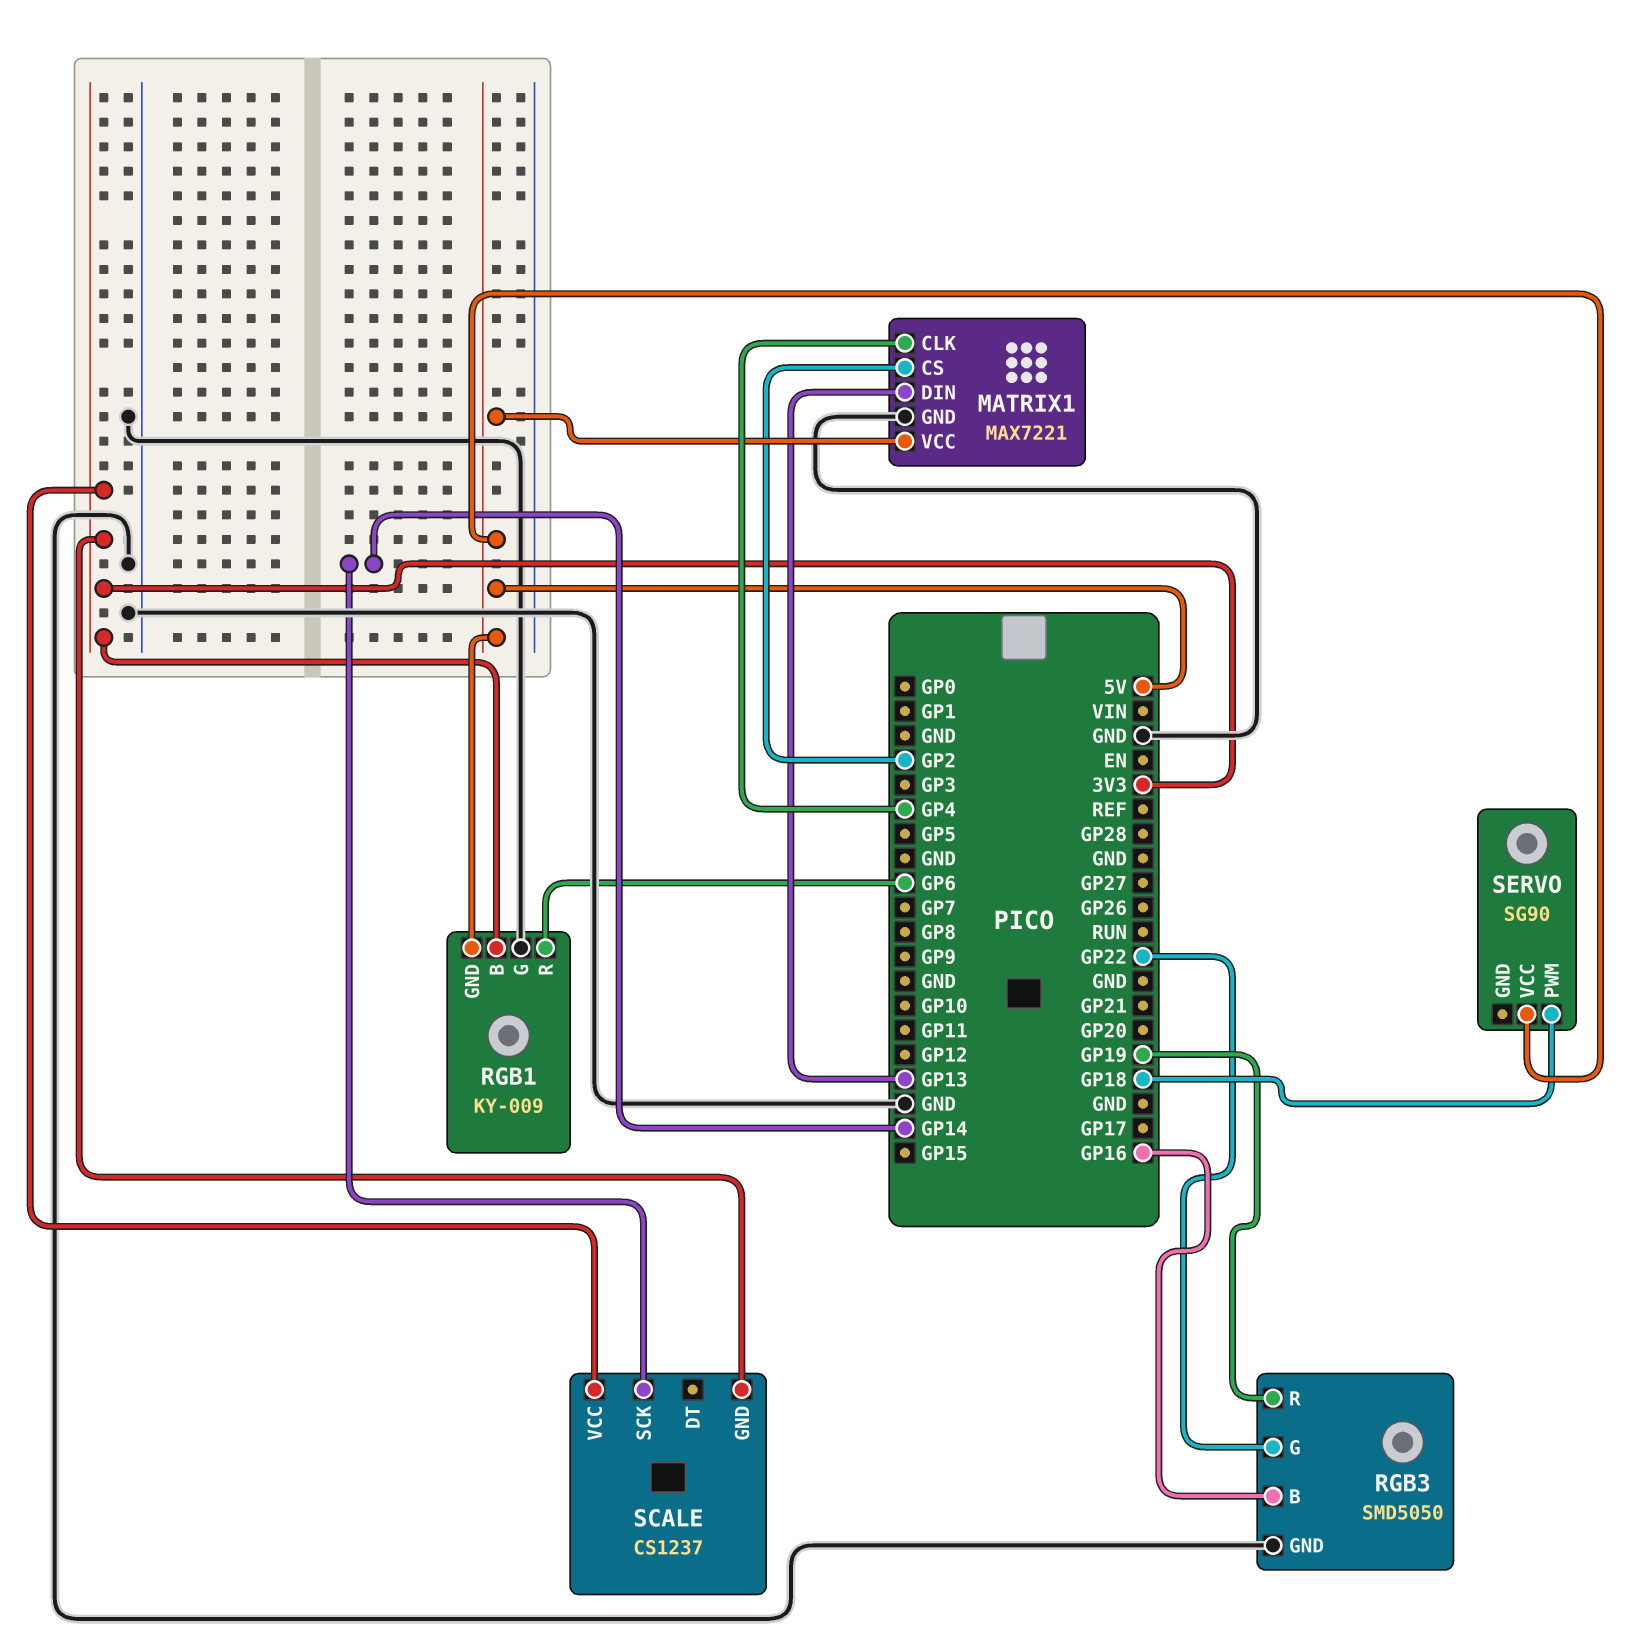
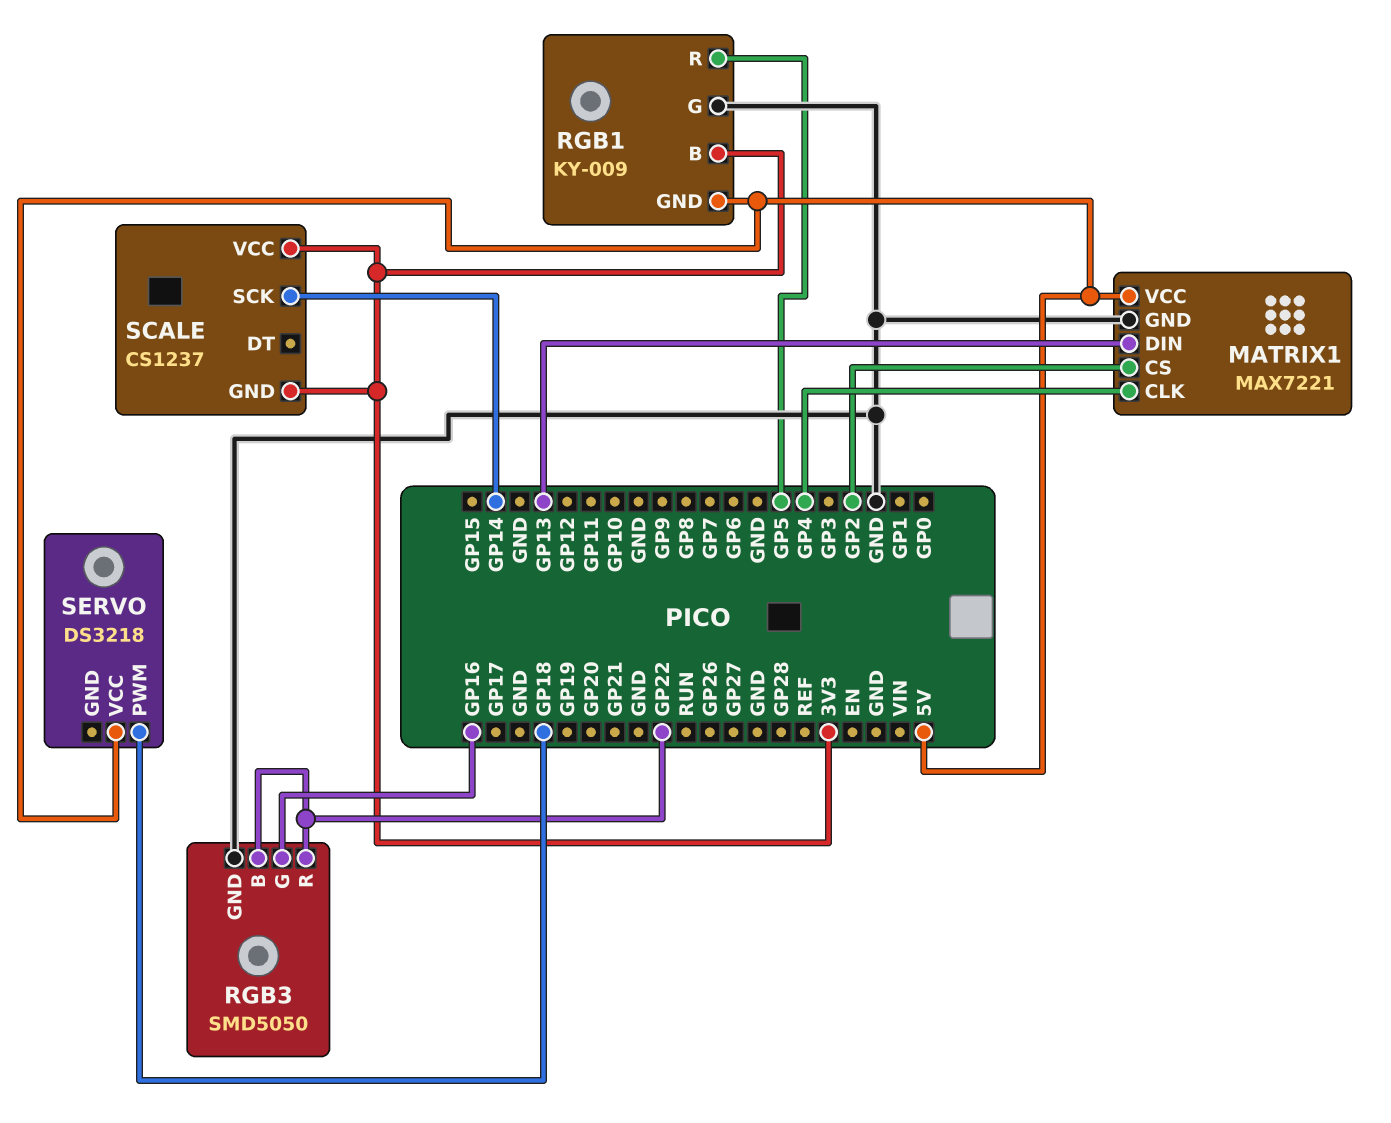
RGB1 pin R: GP6 -> GP5
RGB3 pin B: GP16 -> GP22
RGB3 pin G: GP22 -> GP16
RGB3 pin R: GP19 -> GP22
SERVO: SG90 -> DS3218

